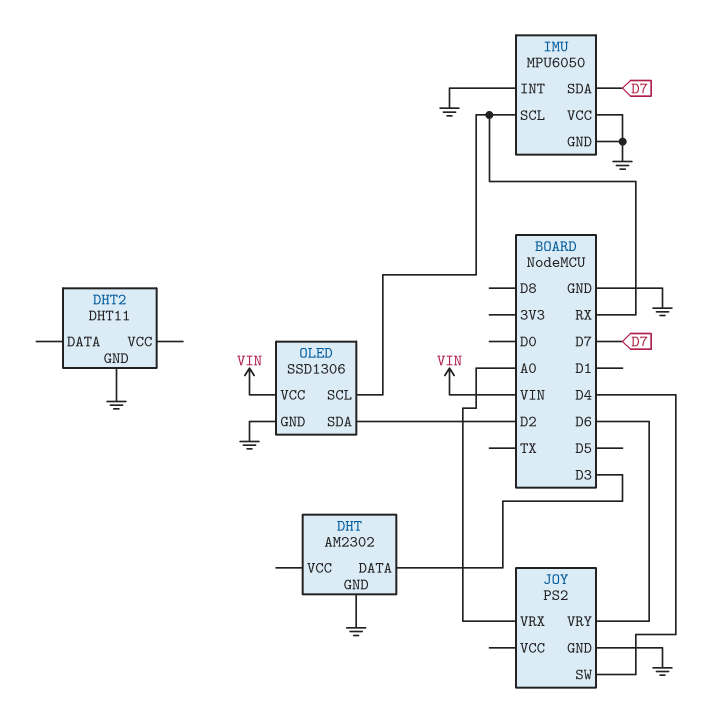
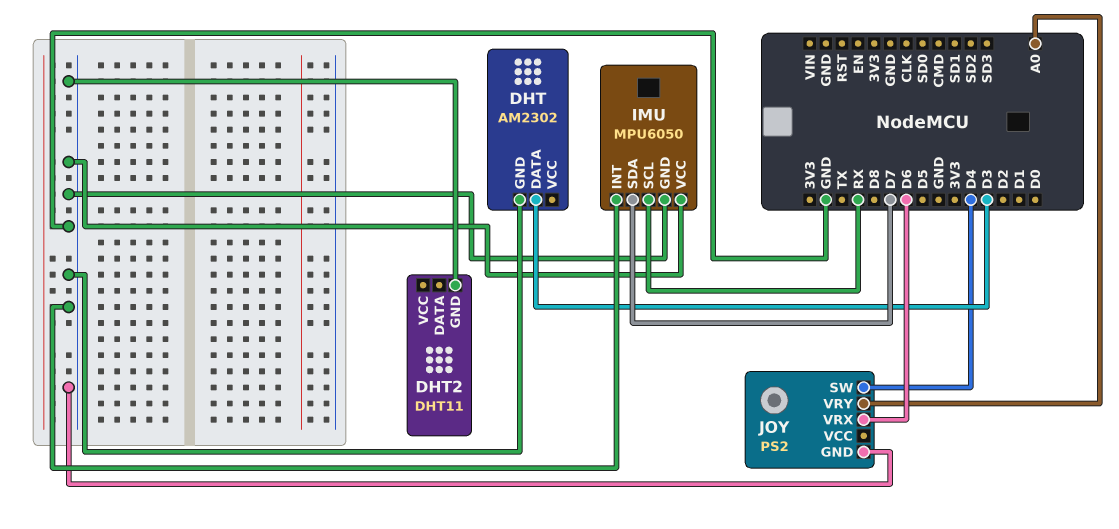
JOY pin VRX: A0 -> D6
JOY pin VRY: D6 -> A0
OLED: SSD1306 -> none
OLED pin GND: GND -> none
OLED pin SCL: RX -> none
OLED pin SDA: D2 -> none
OLED pin VCC: VIN -> none

